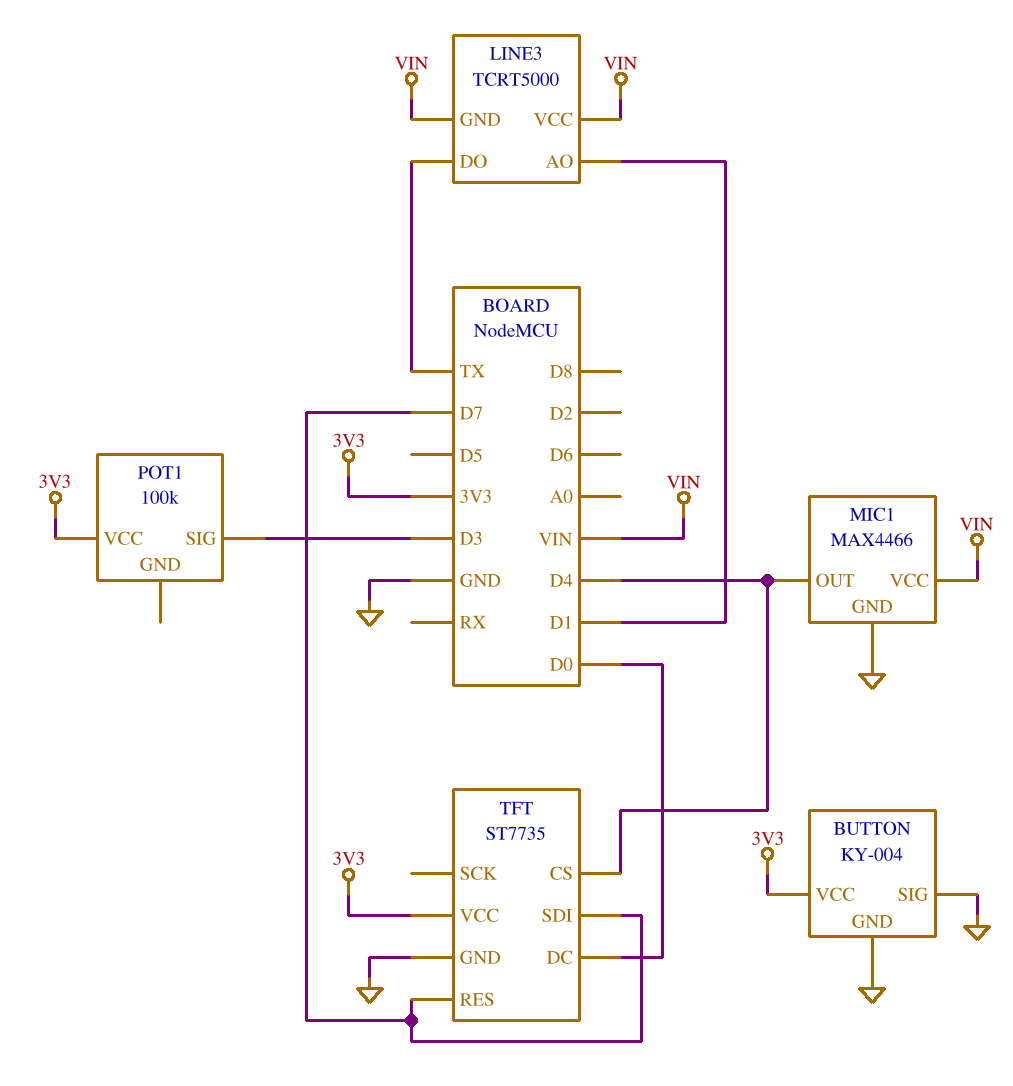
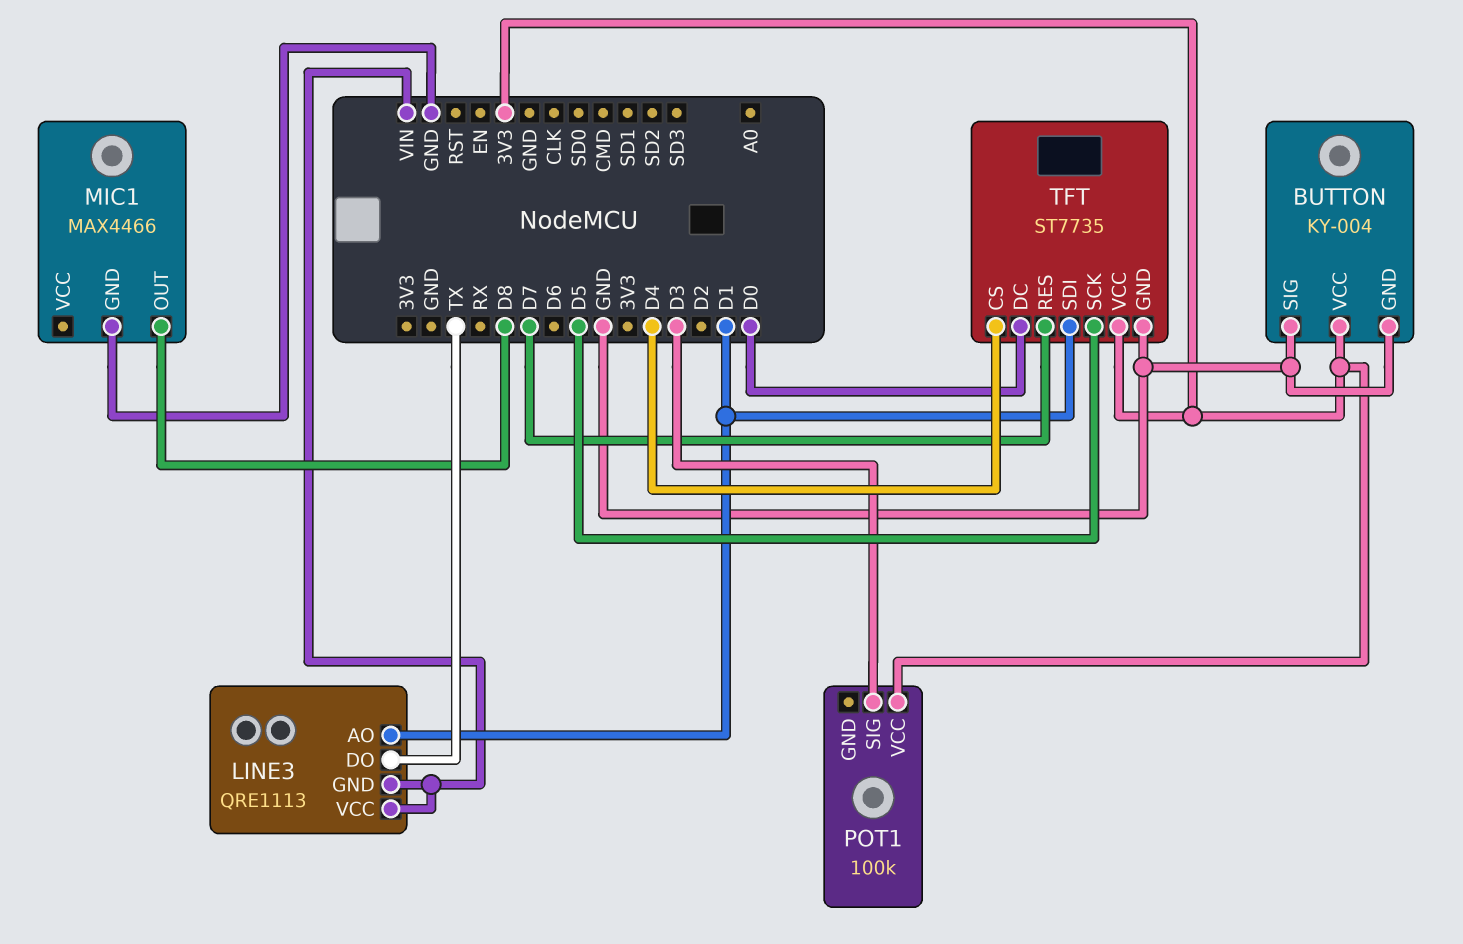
LINE3: TCRT5000 -> QRE1113
MIC1 pin OUT: D4 -> D8
MIC1 pin VCC: VIN -> none
TFT pin SCK: none -> D5
TFT pin SDI: D7 -> D1

